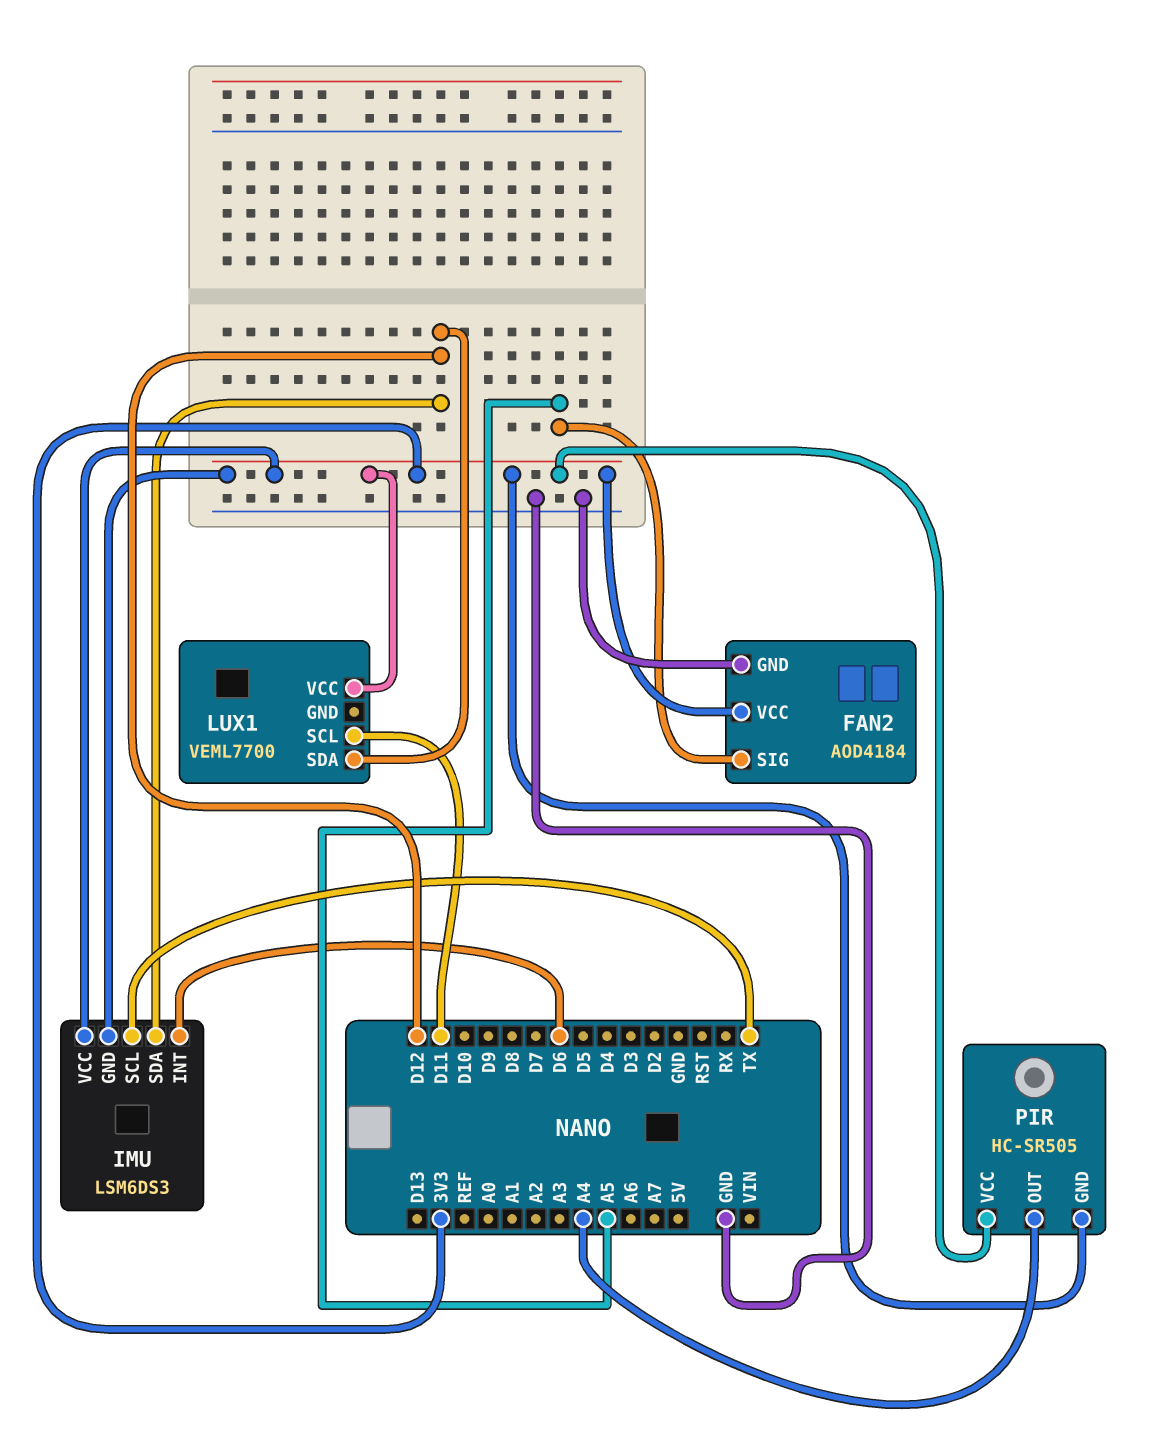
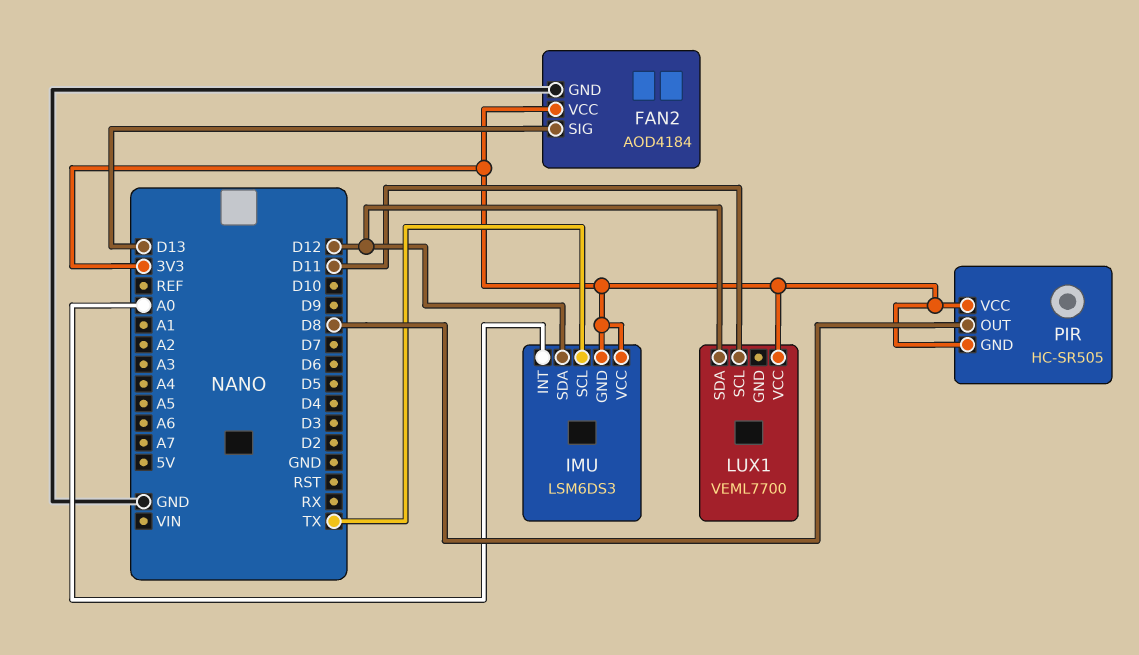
FAN2 pin SIG: A5 -> D13
IMU pin INT: D6 -> A0
PIR pin OUT: A4 -> D8

